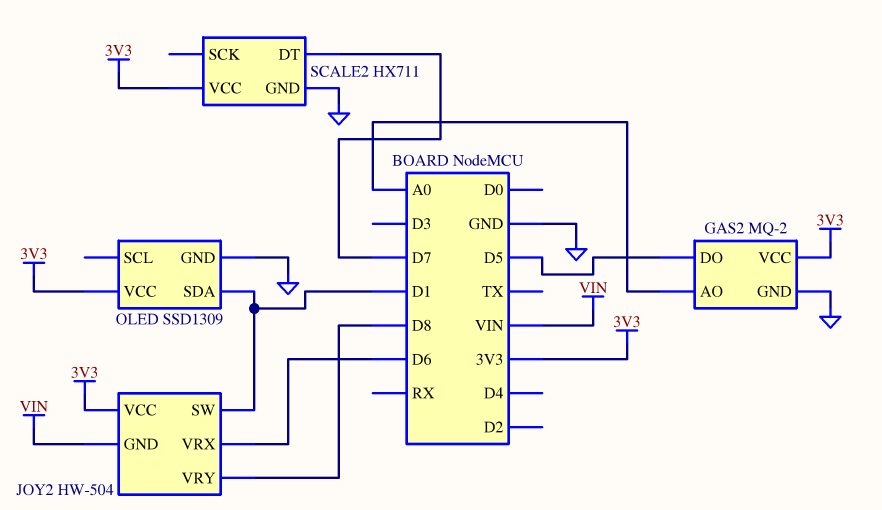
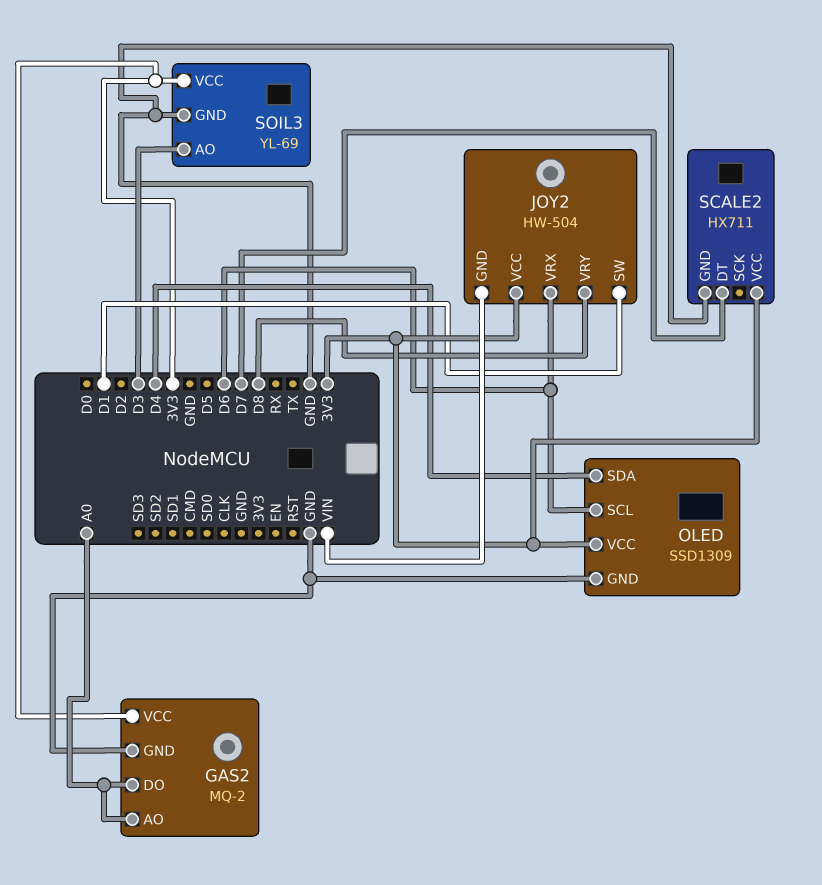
GAS2 pin DO: D5 -> A0
OLED pin SCL: none -> D6
OLED pin SDA: D1 -> D4
SOIL3: none -> YL-69
SOIL3 pin AO: none -> D3
SOIL3 pin GND: none -> GND
SOIL3 pin VCC: none -> 3V3

